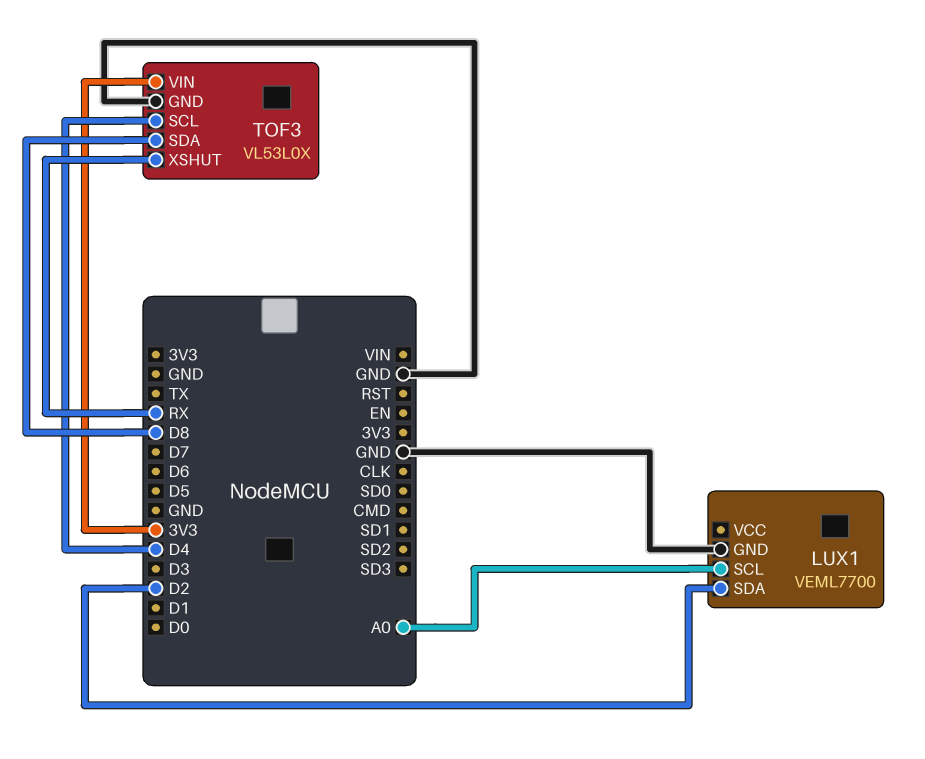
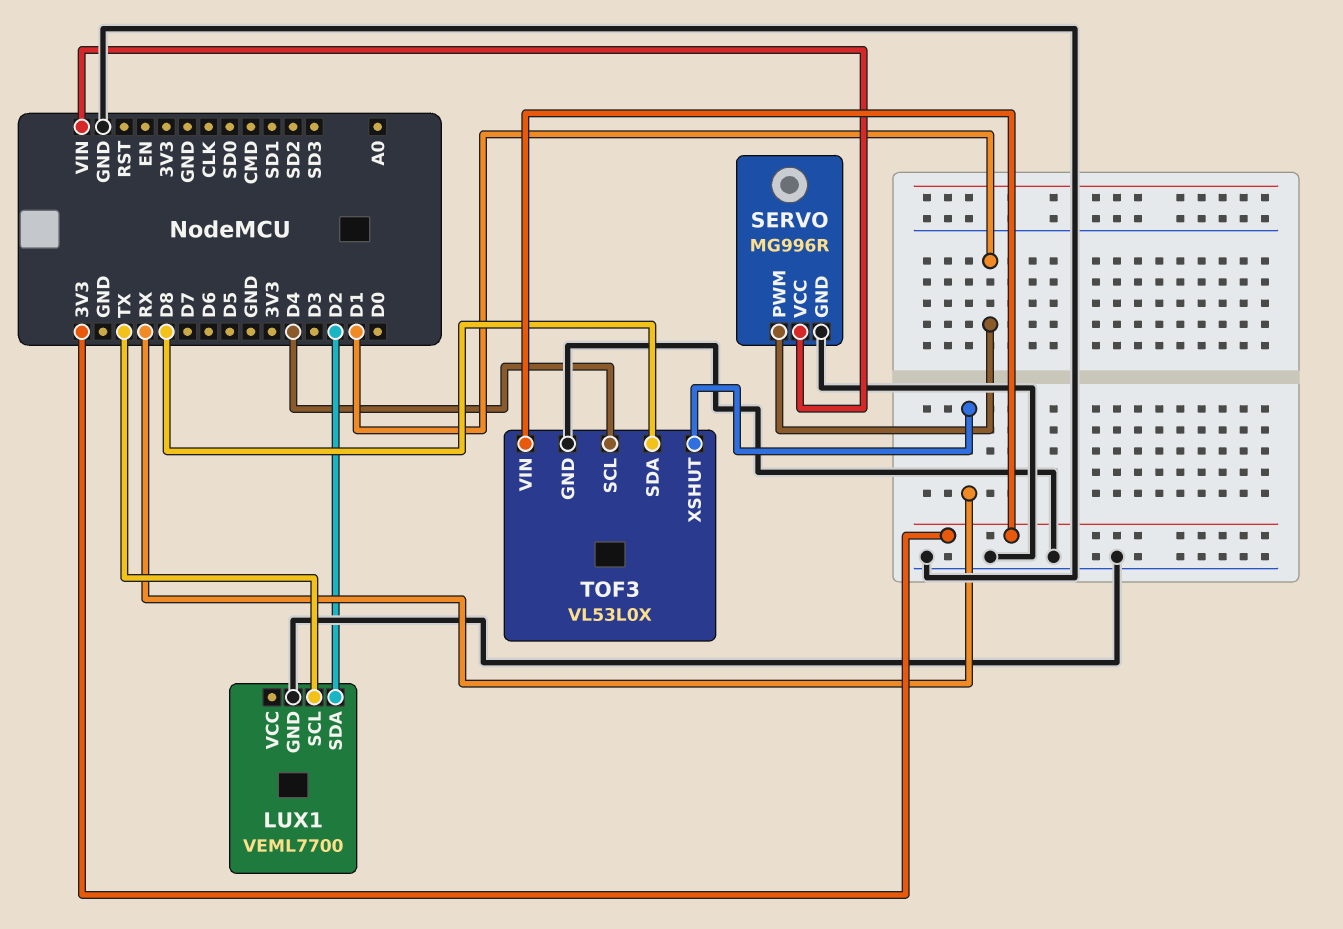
LUX1 pin SCL: A0 -> TX
SERVO: none -> MG996R
SERVO pin GND: none -> GND
SERVO pin PWM: none -> D1
SERVO pin VCC: none -> VIN

